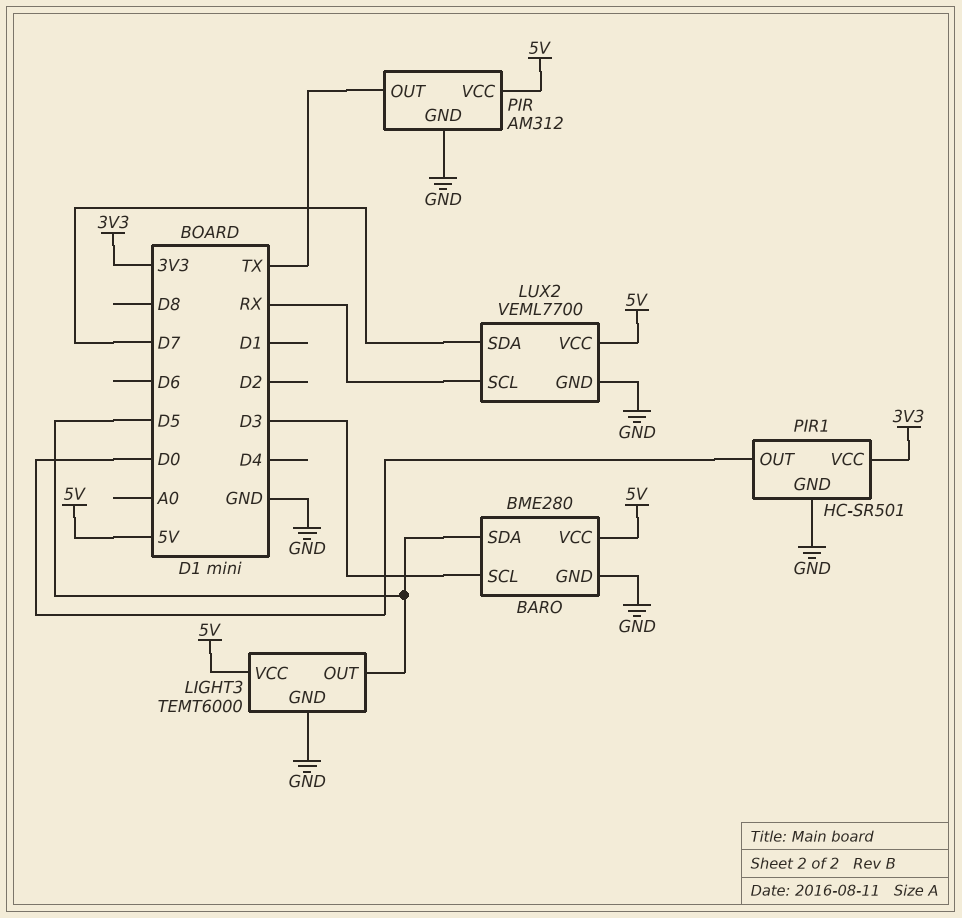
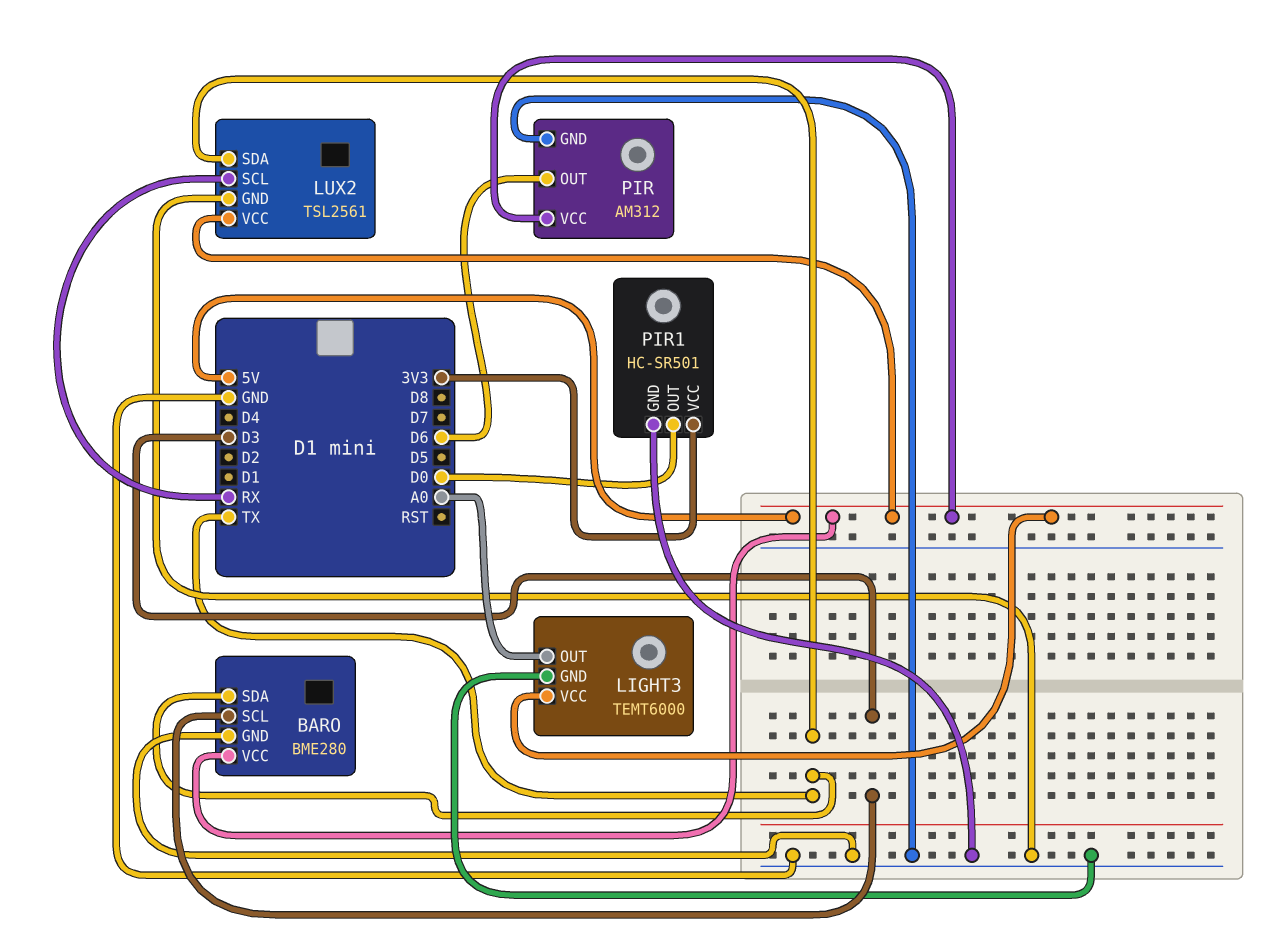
BARO pin SDA: D5 -> TX
LIGHT3 pin OUT: D5 -> A0
LUX2: VEML7700 -> TSL2561
LUX2 pin SDA: D7 -> TX
PIR pin OUT: TX -> D6

